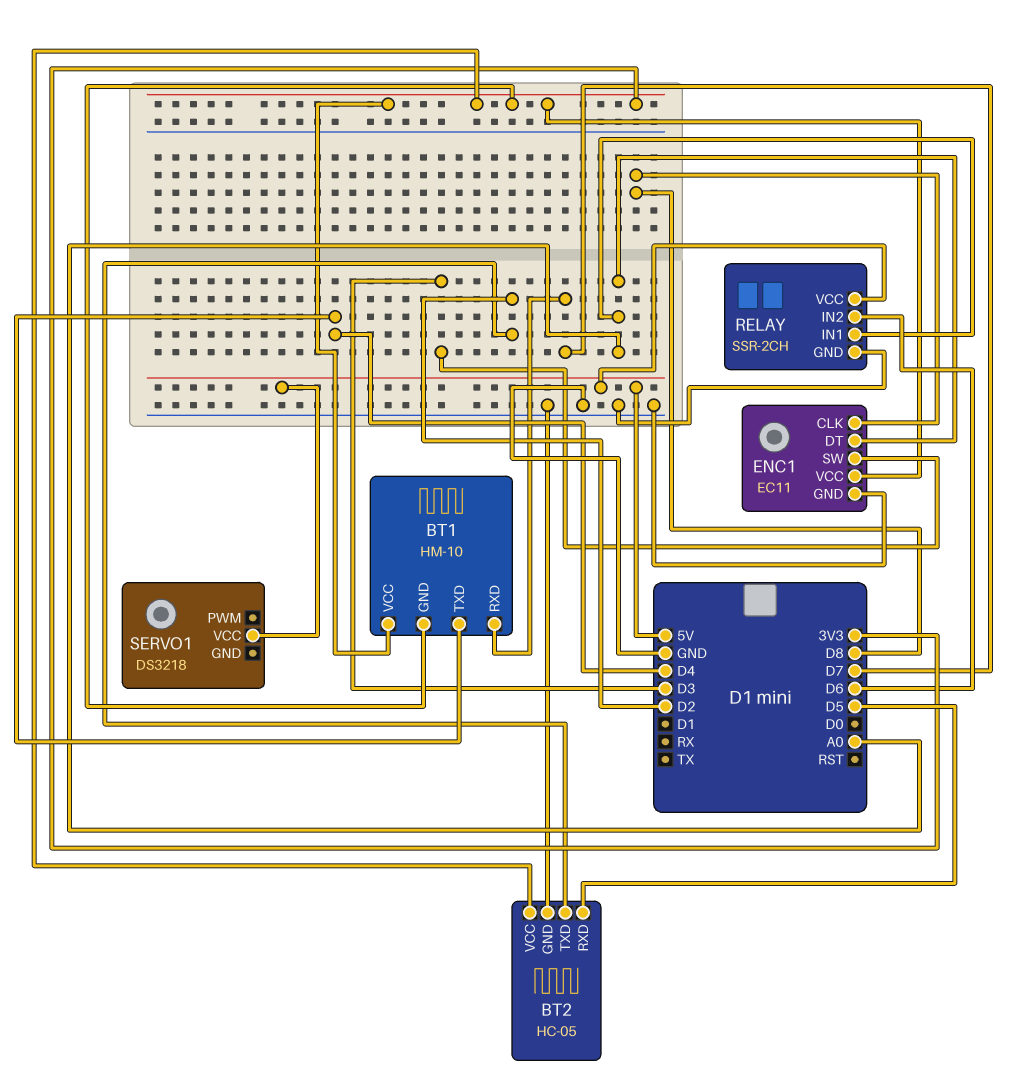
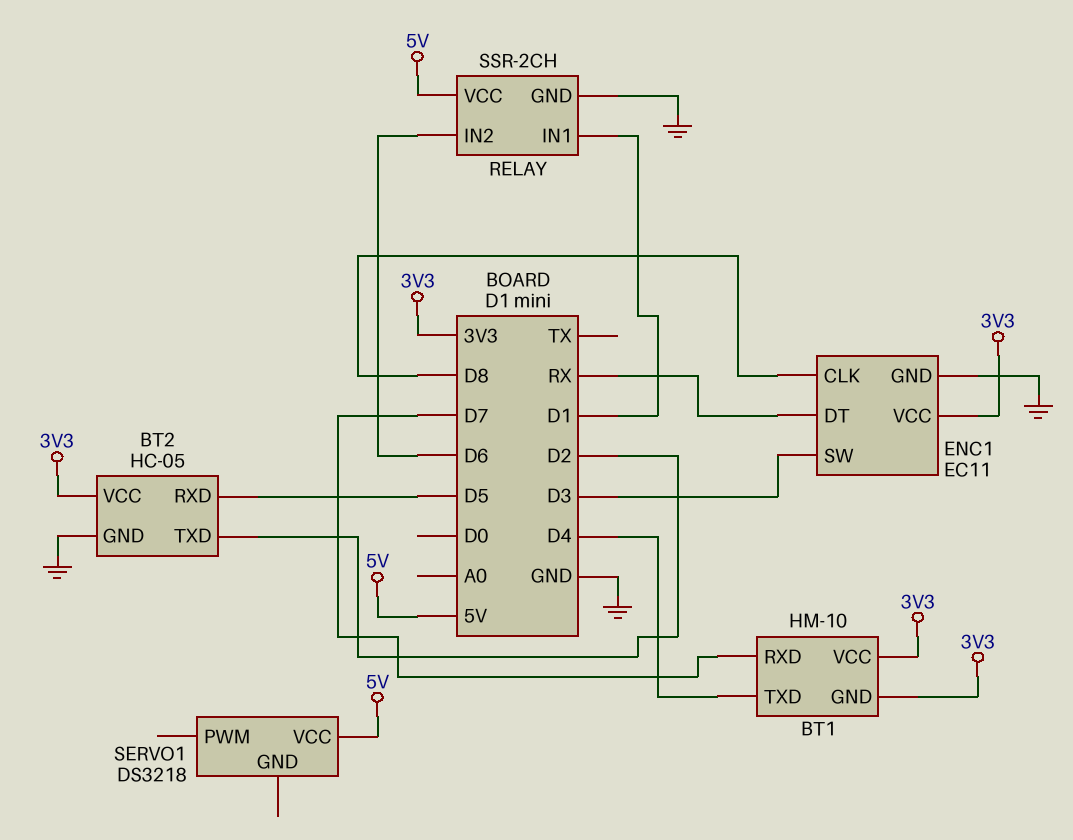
ENC1 pin DT: A0 -> RX
RELAY pin IN1: A0 -> D1

